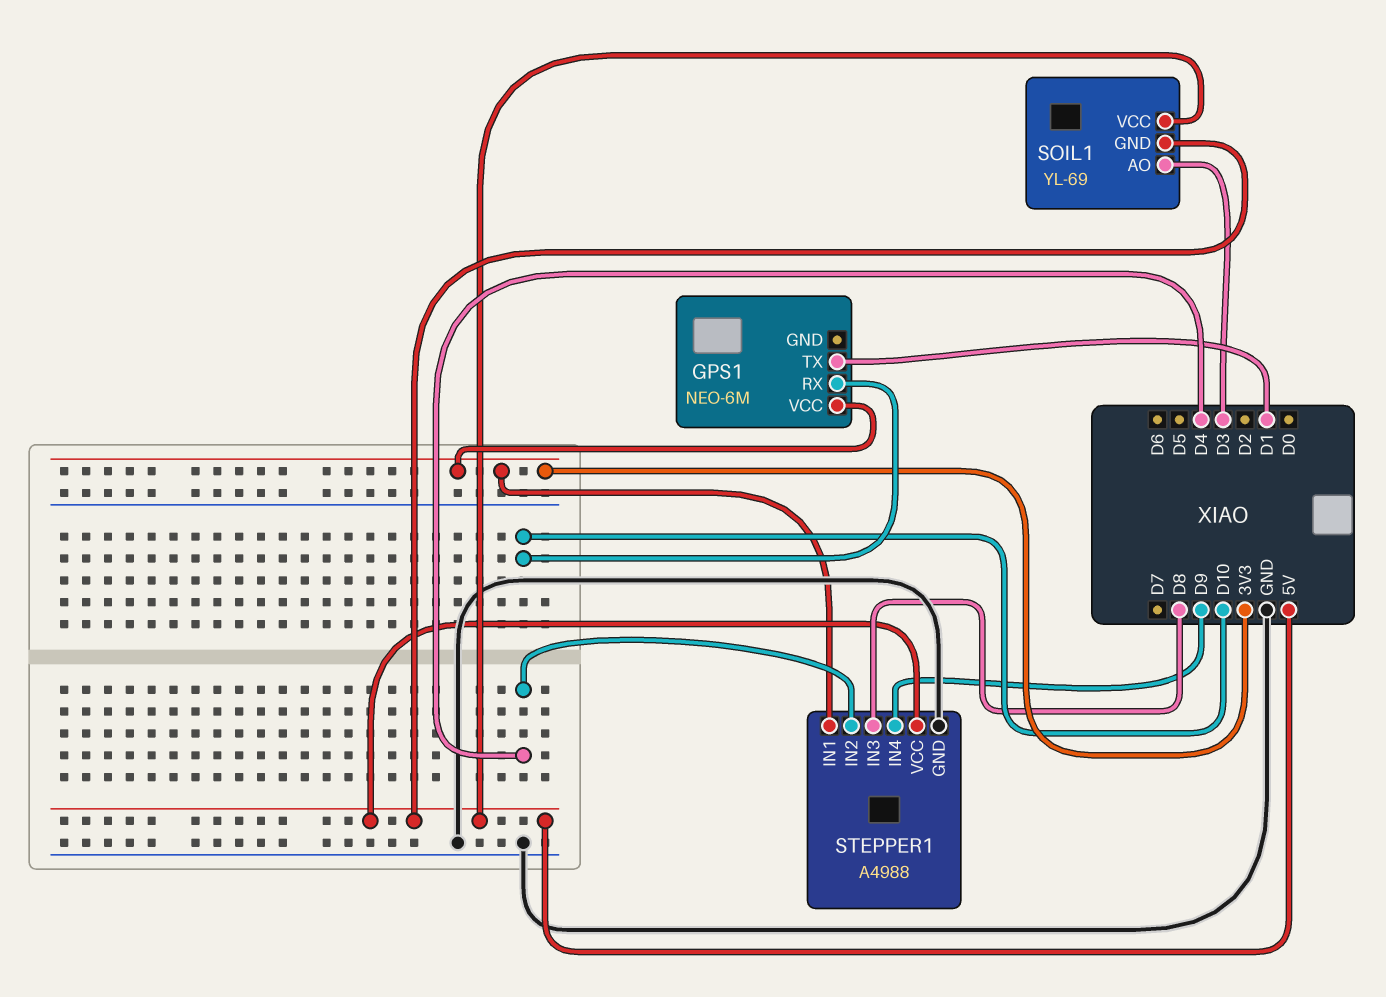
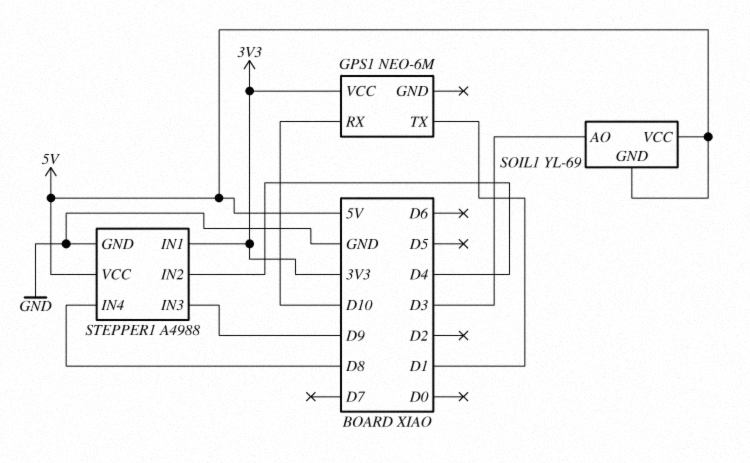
STEPPER1 pin IN3: D8 -> D9
STEPPER1 pin IN4: D9 -> D8

